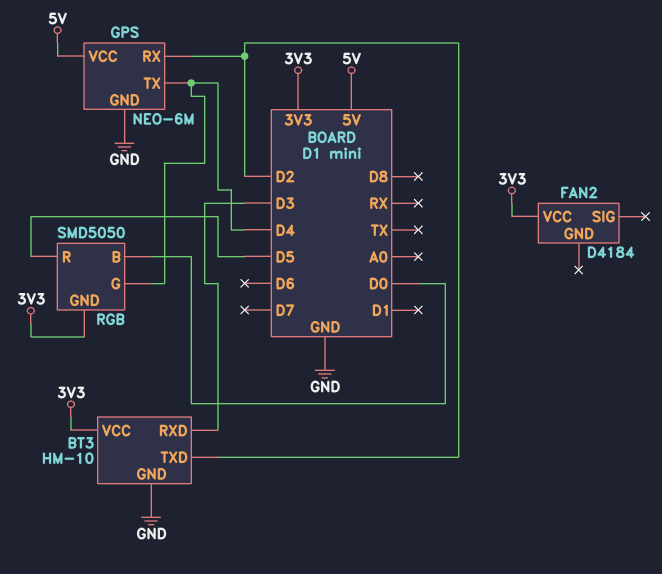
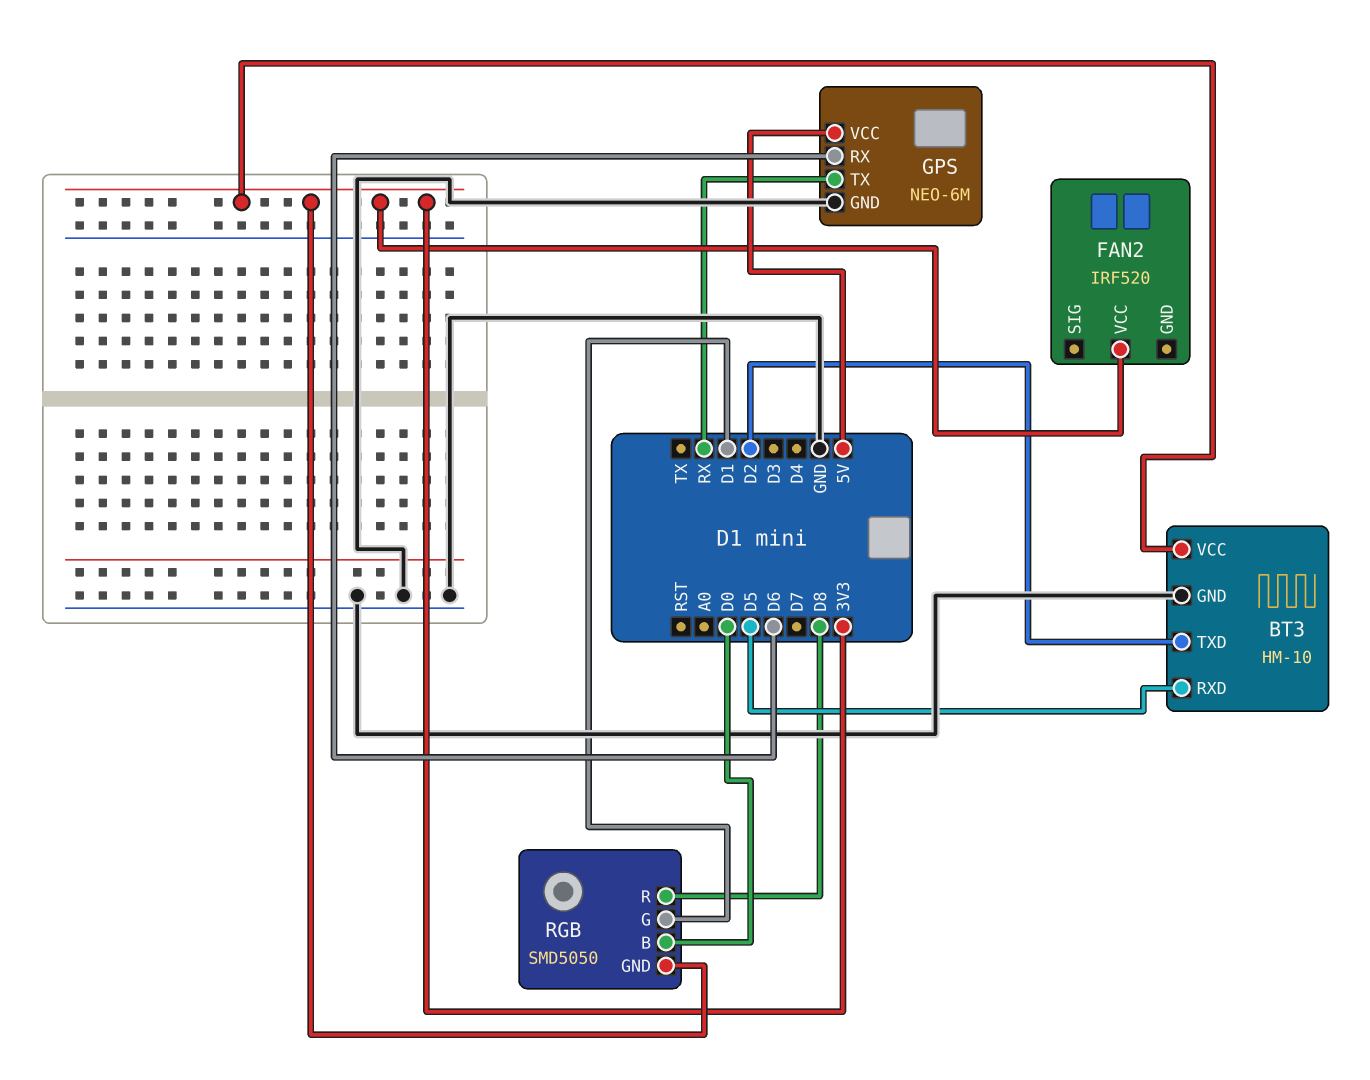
BT3 pin RXD: D3 -> D5
FAN2: D4184 -> IRF520
GPS pin RX: D2 -> D6
GPS pin TX: D4 -> RX
RGB pin G: D4 -> D1
RGB pin R: D5 -> D8

